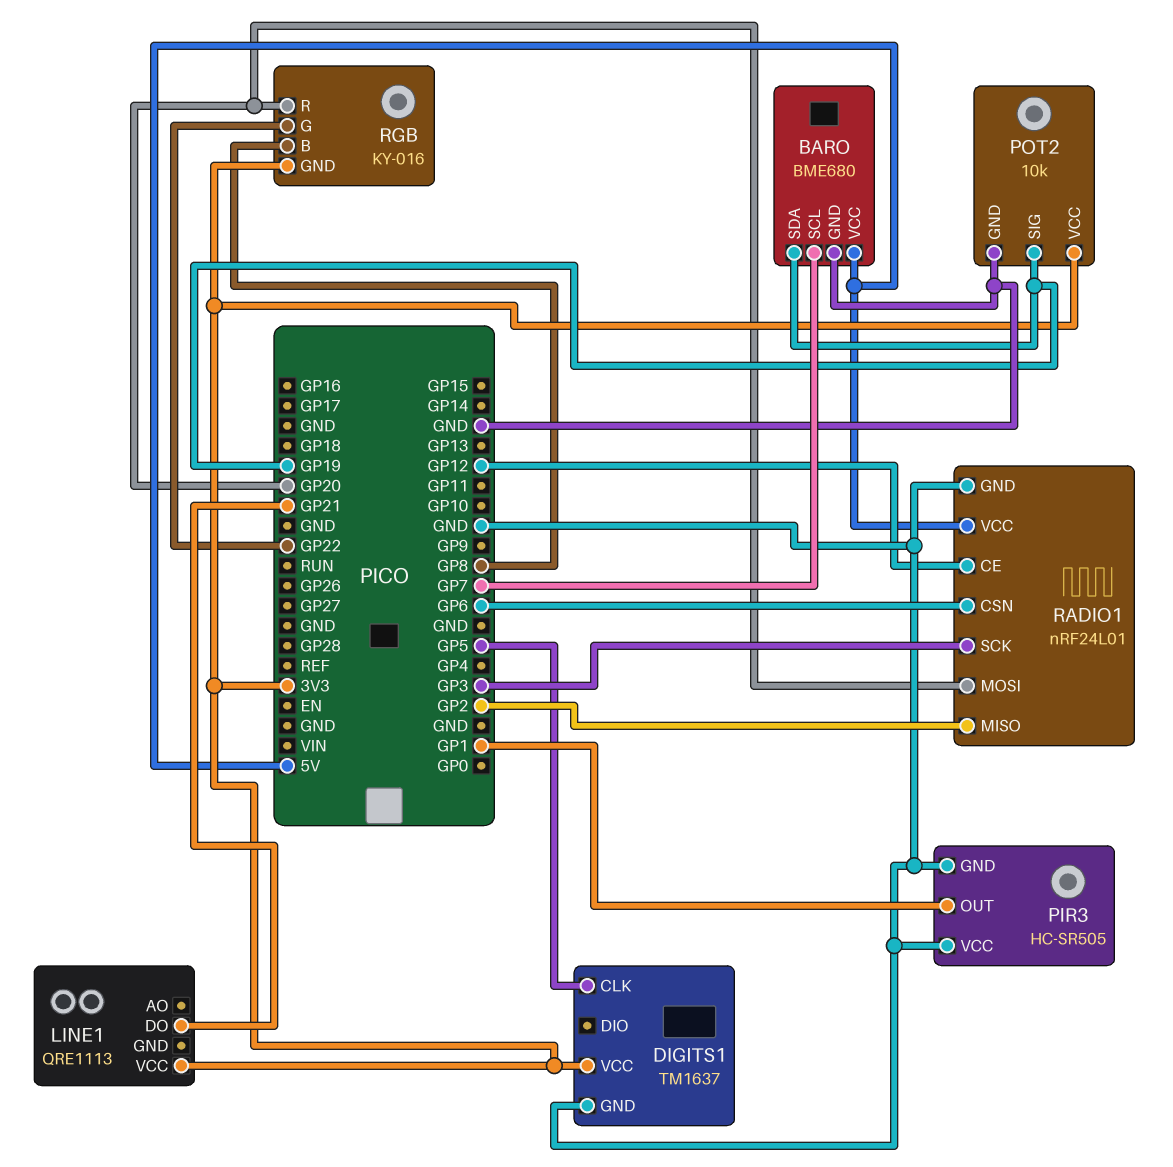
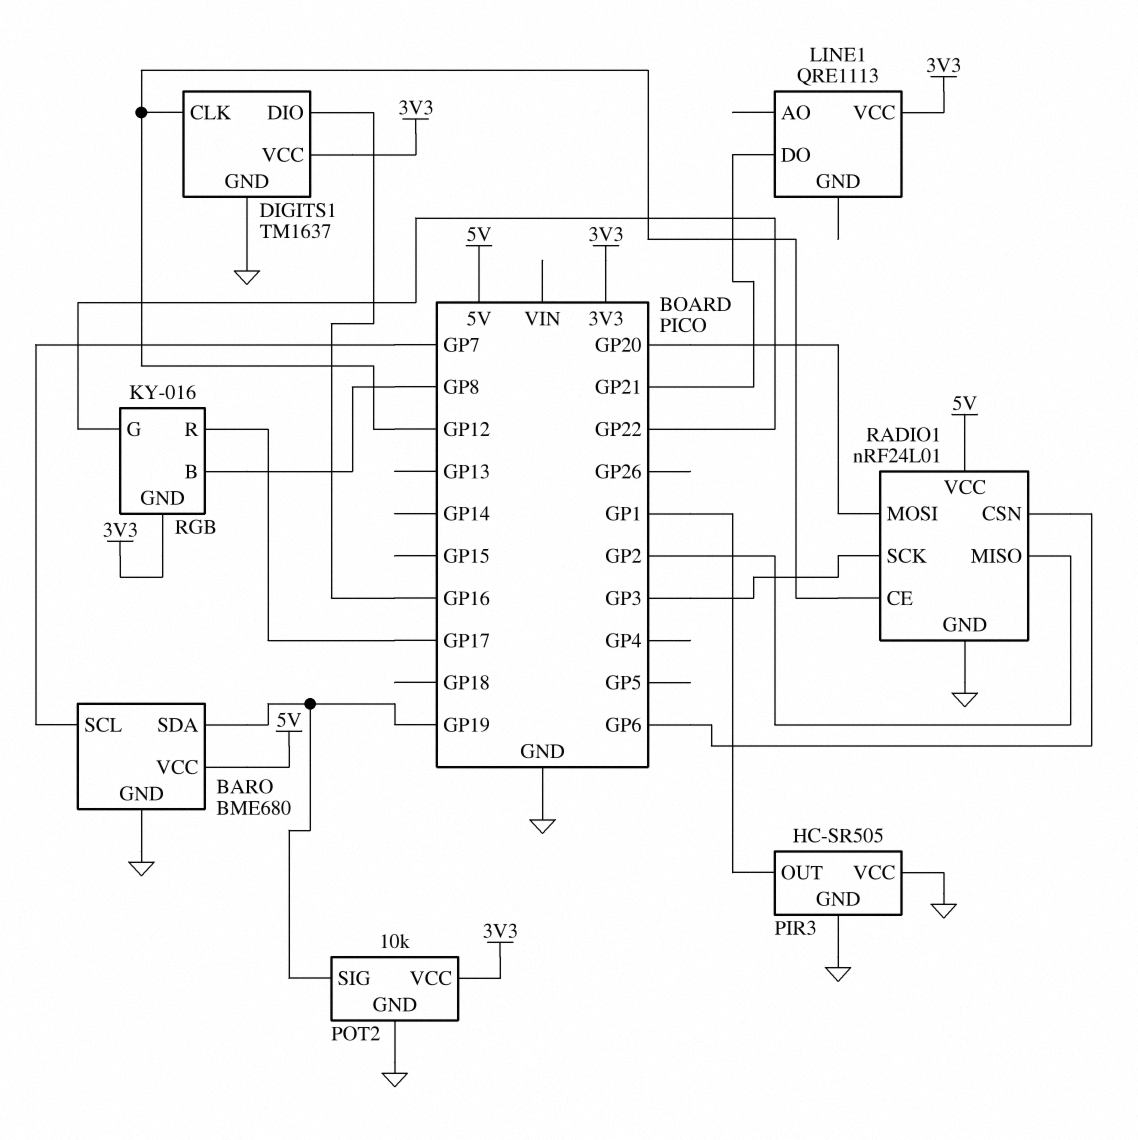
DIGITS1 pin CLK: GP5 -> GP12
DIGITS1 pin DIO: none -> GP16
RGB pin R: GP20 -> GP17

